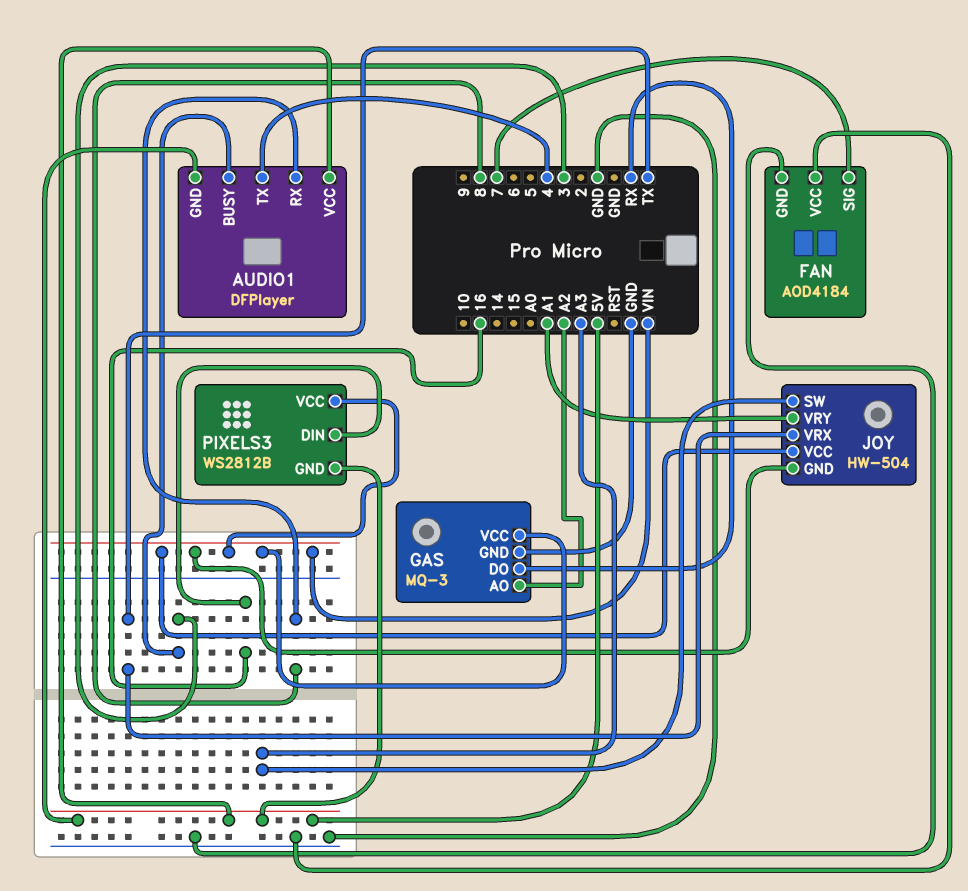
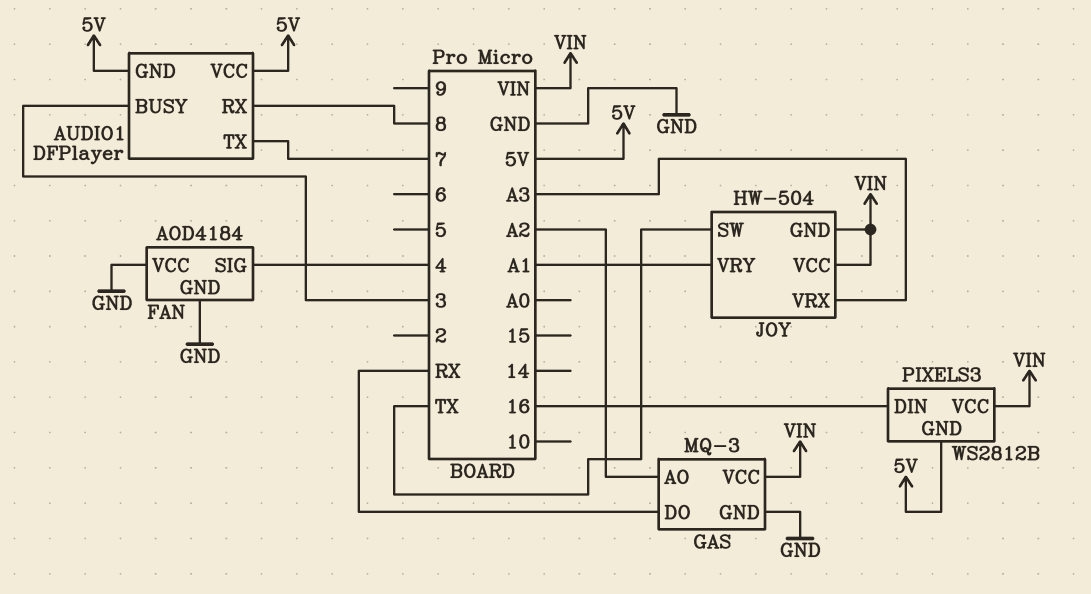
AUDIO1 pin TX: 4 -> 7
FAN pin SIG: 7 -> 4
JOY pin SW: A3 -> TX
JOY pin VRX: TX -> A3

